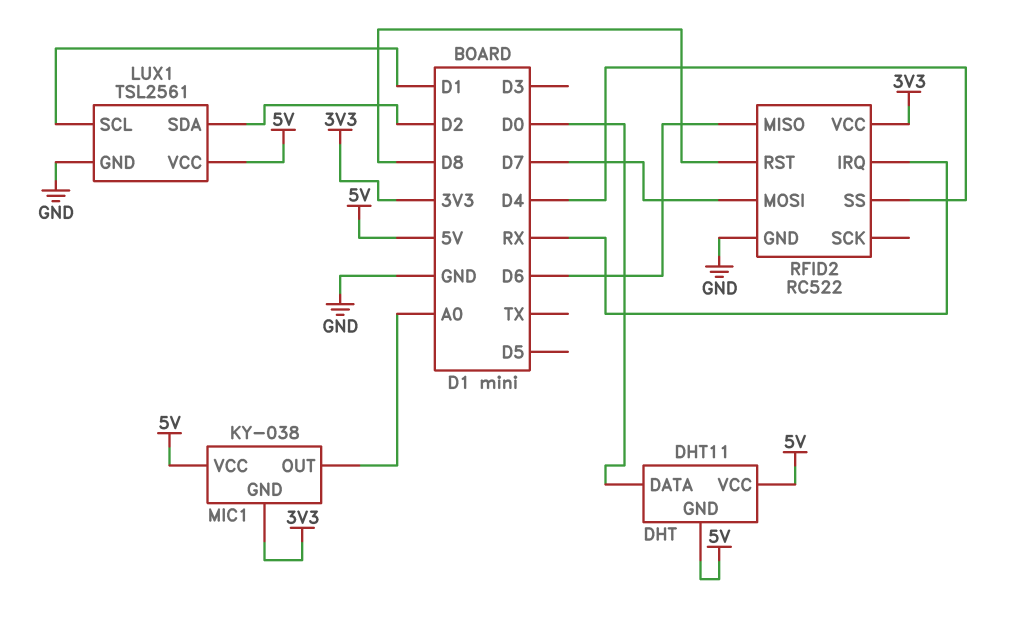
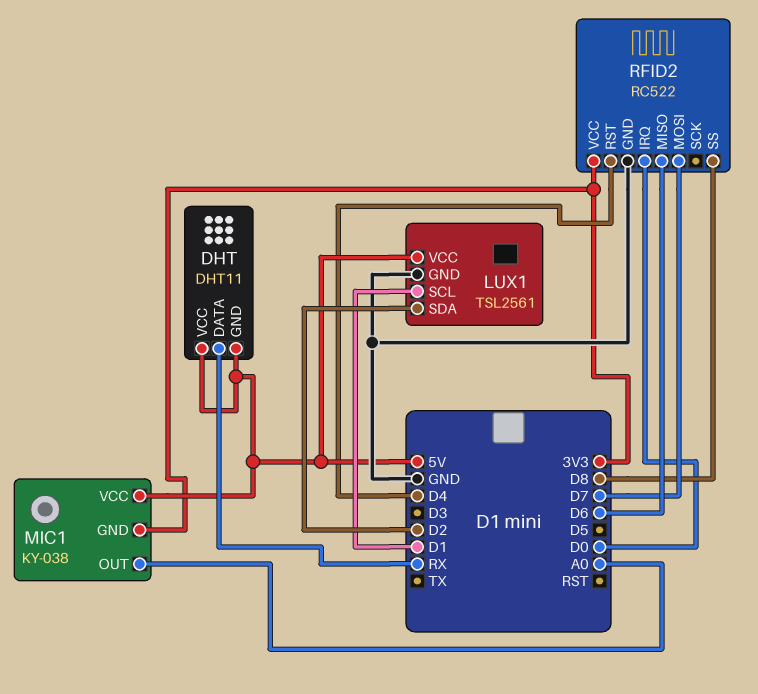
DHT pin DATA: D0 -> RX
RFID2 pin IRQ: RX -> D0
RFID2 pin RST: D8 -> D4
RFID2 pin SS: D4 -> D8

